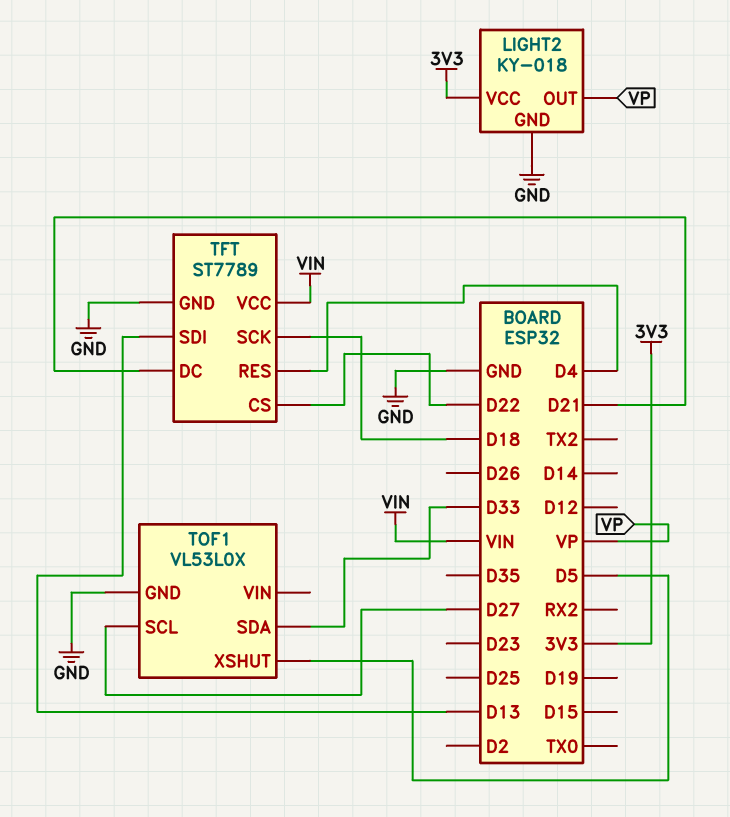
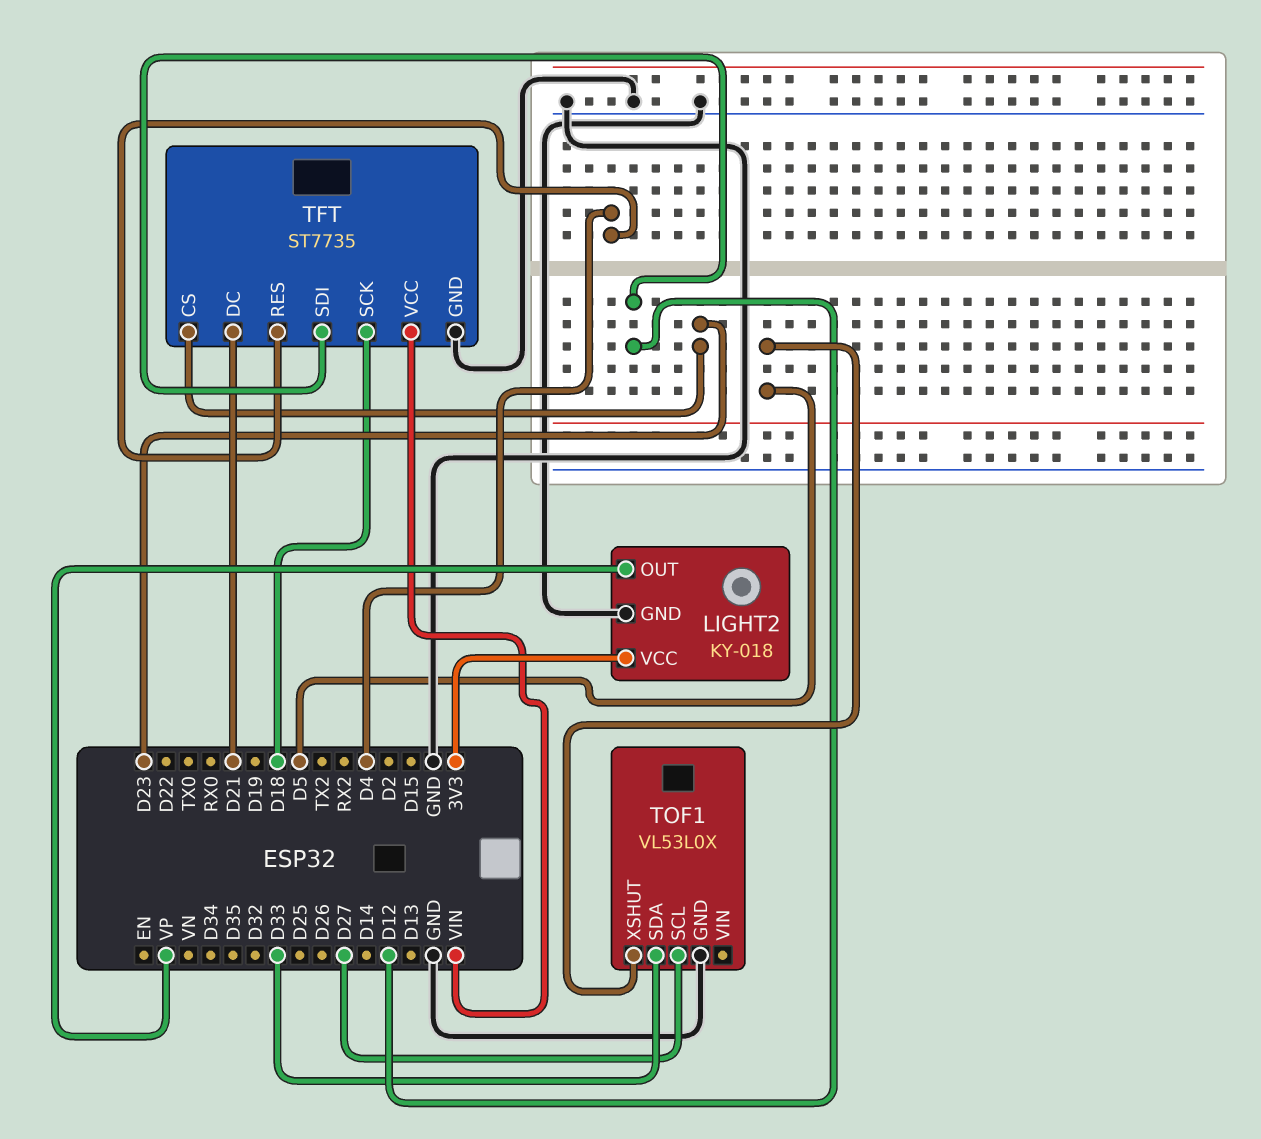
TFT: ST7789 -> ST7735
TFT pin CS: D22 -> D23
TFT pin SDI: D13 -> D12

